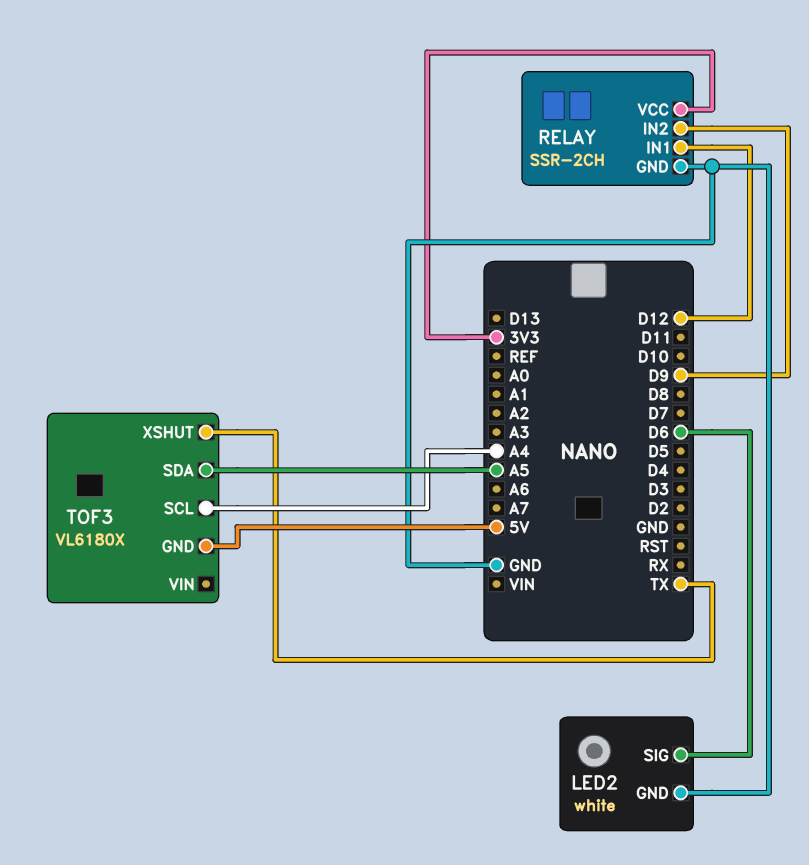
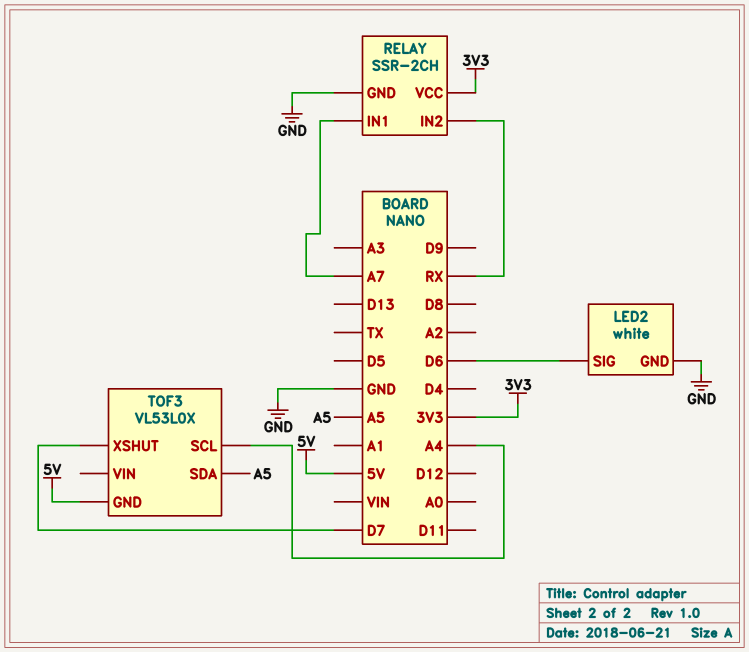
RELAY pin IN1: D12 -> A7
RELAY pin IN2: D9 -> RX
TOF3: VL6180X -> VL53L0X
TOF3 pin XSHUT: TX -> D7

